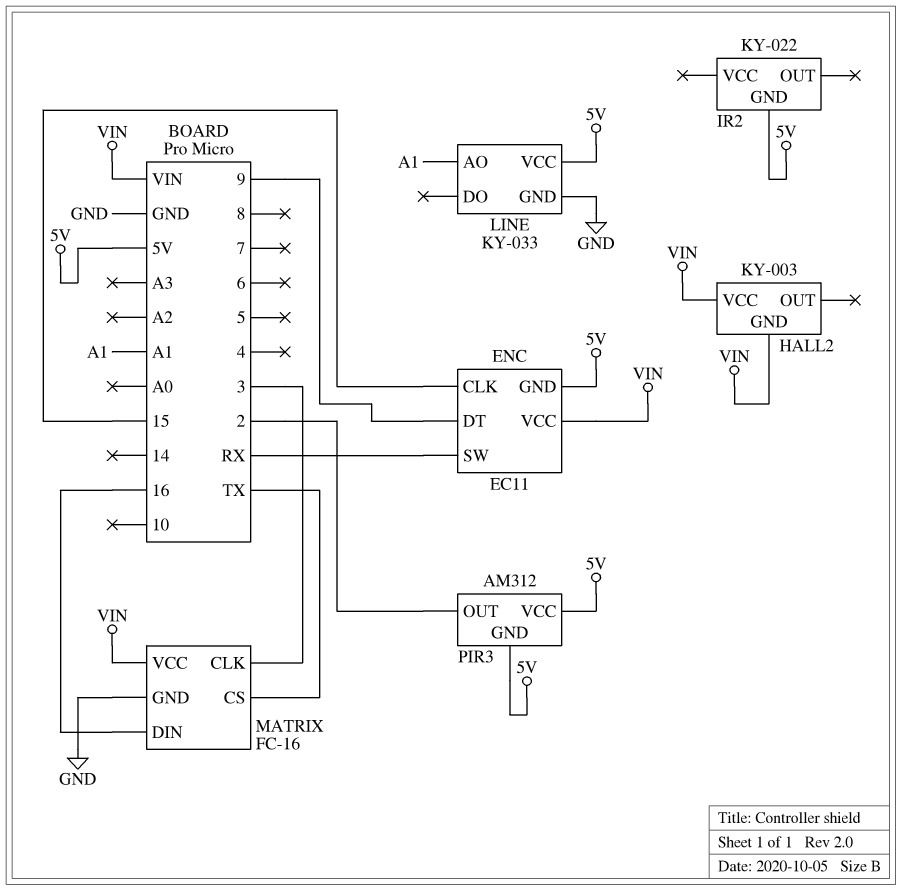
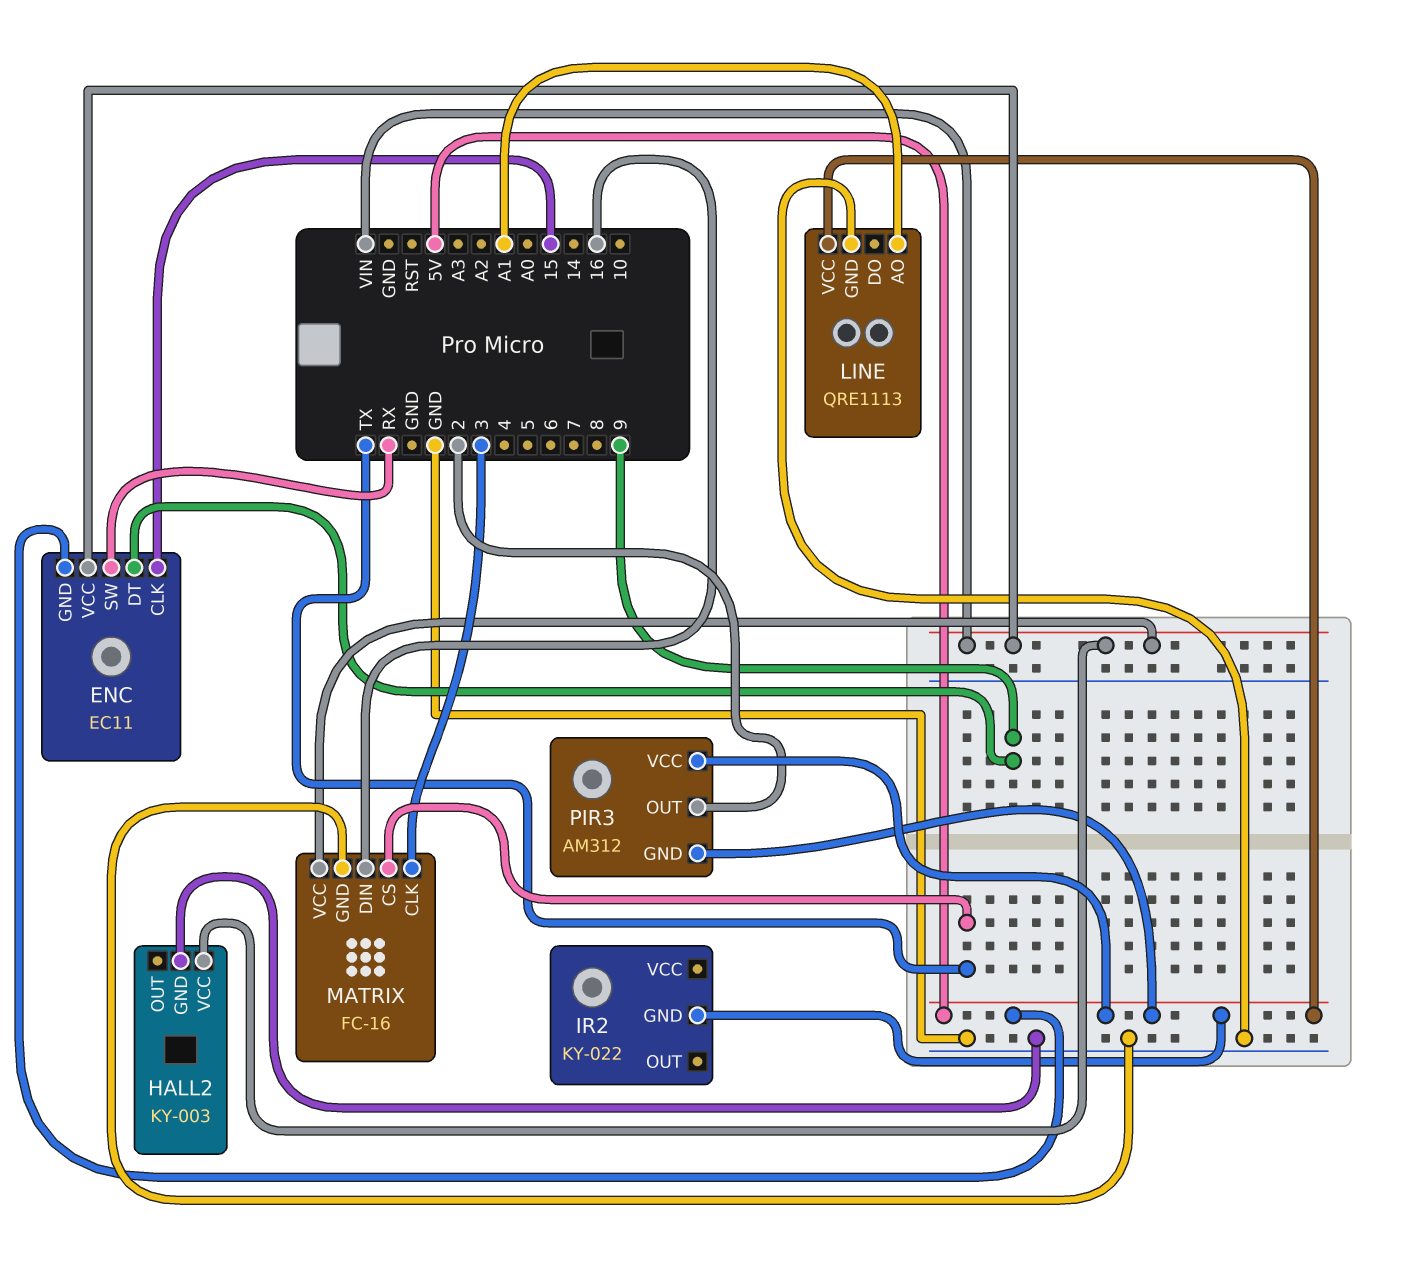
HALL2 pin GND: VIN -> GND
LINE: KY-033 -> QRE1113

